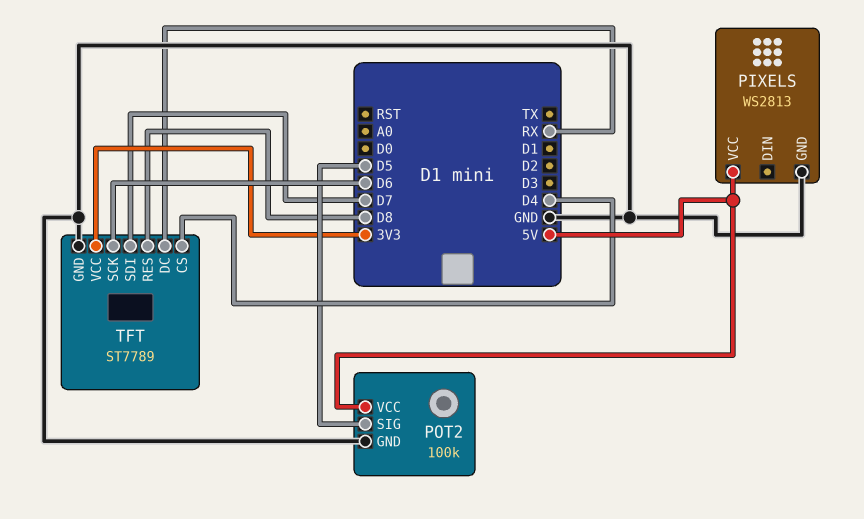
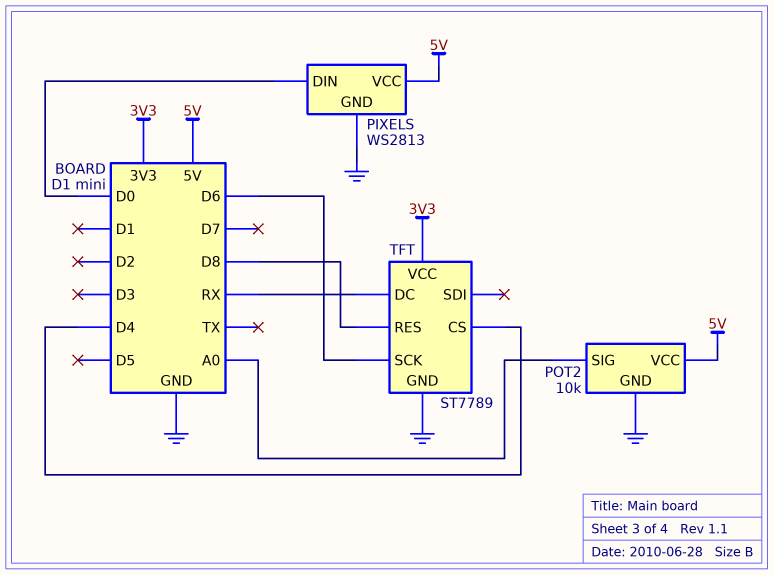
PIXELS pin DIN: none -> D0
POT2: 100k -> 10k
POT2 pin SIG: D5 -> A0
TFT pin SDI: D7 -> none

